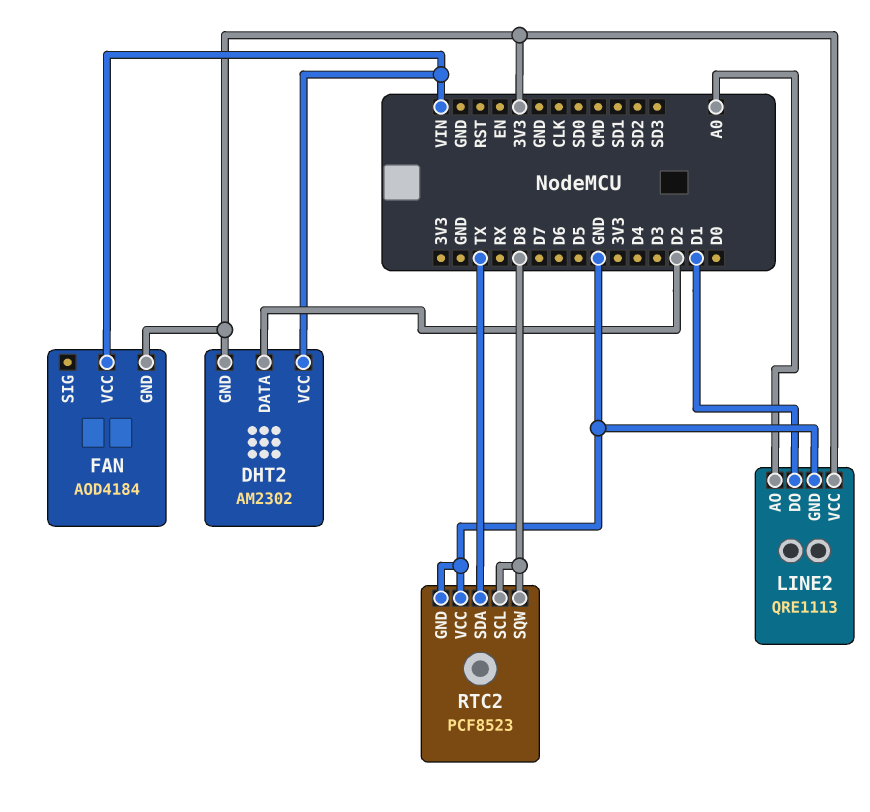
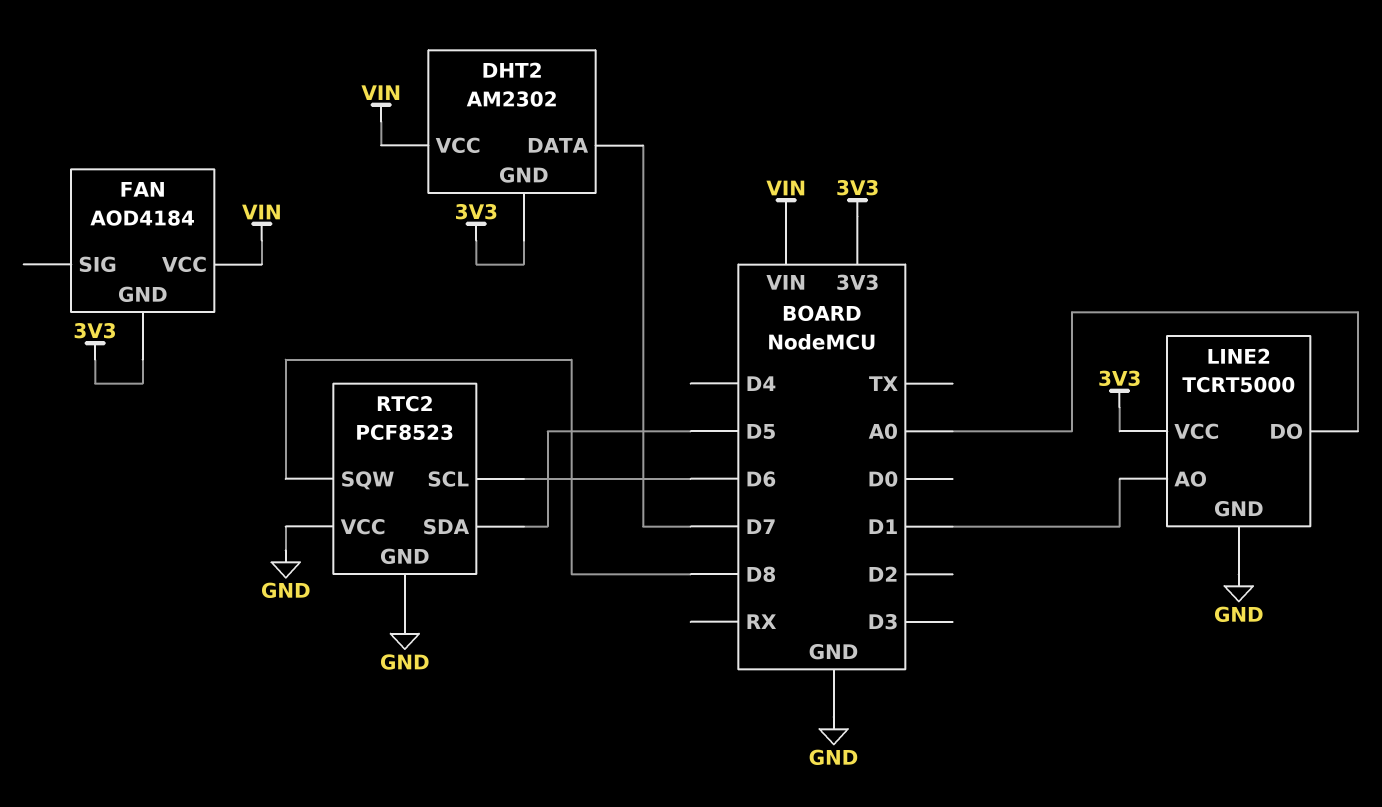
DHT2 pin DATA: D2 -> D7
LINE2: QRE1113 -> TCRT5000
LINE2 pin AO: A0 -> D1
LINE2 pin DO: D1 -> A0
RTC2 pin SCL: D8 -> D6
RTC2 pin SDA: TX -> D5

